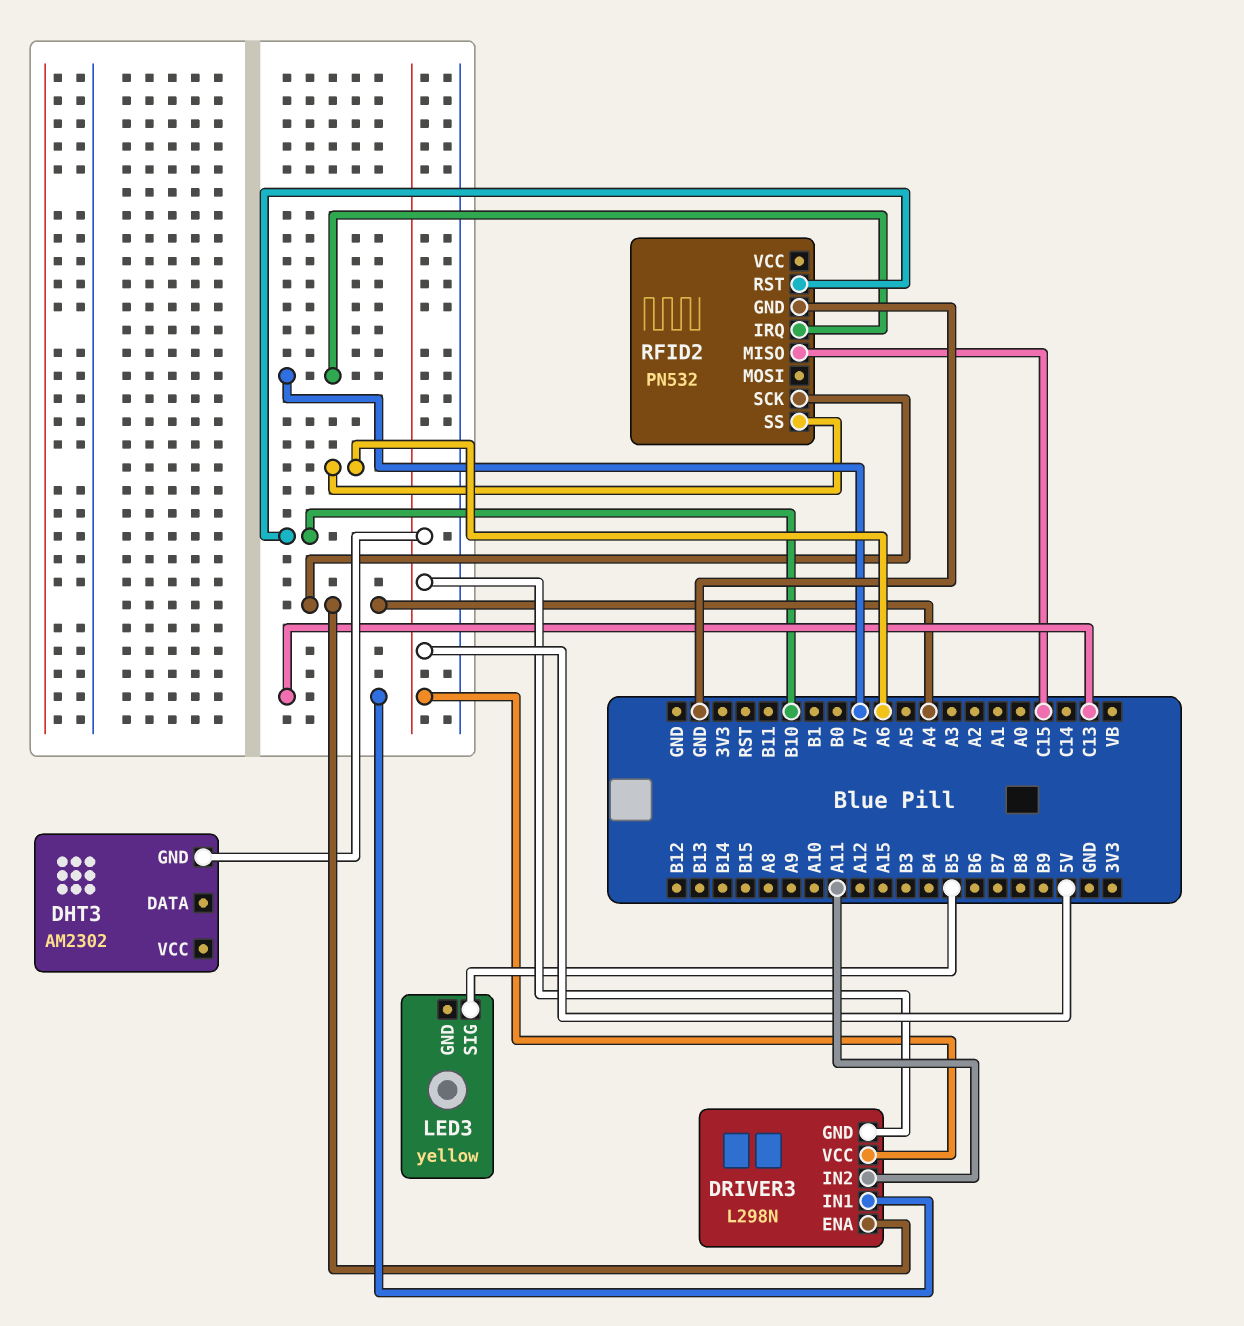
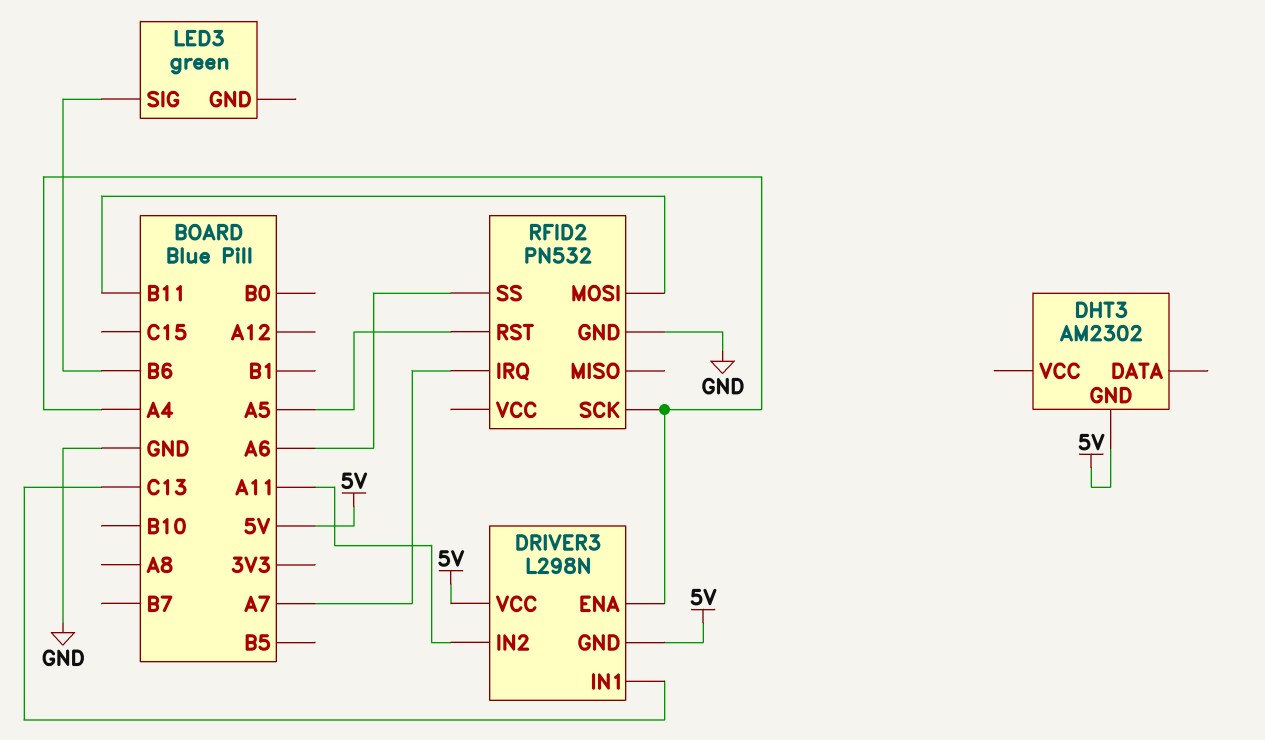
LED3: yellow -> green
LED3 pin SIG: B5 -> B6
RFID2 pin MISO: C15 -> none
RFID2 pin MOSI: none -> B11
RFID2 pin RST: B10 -> A5

